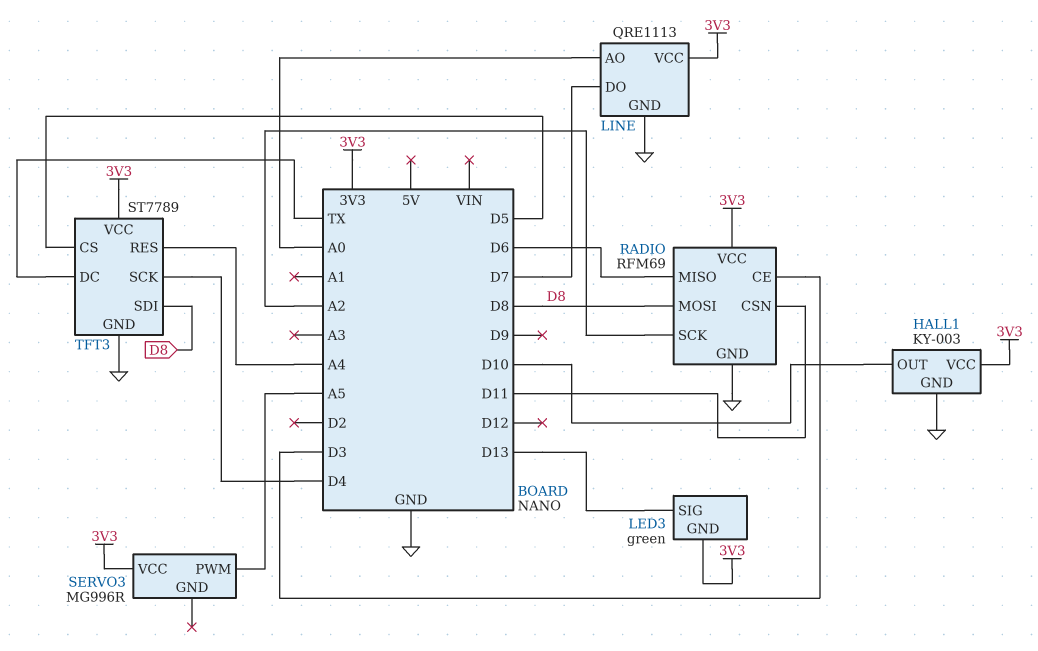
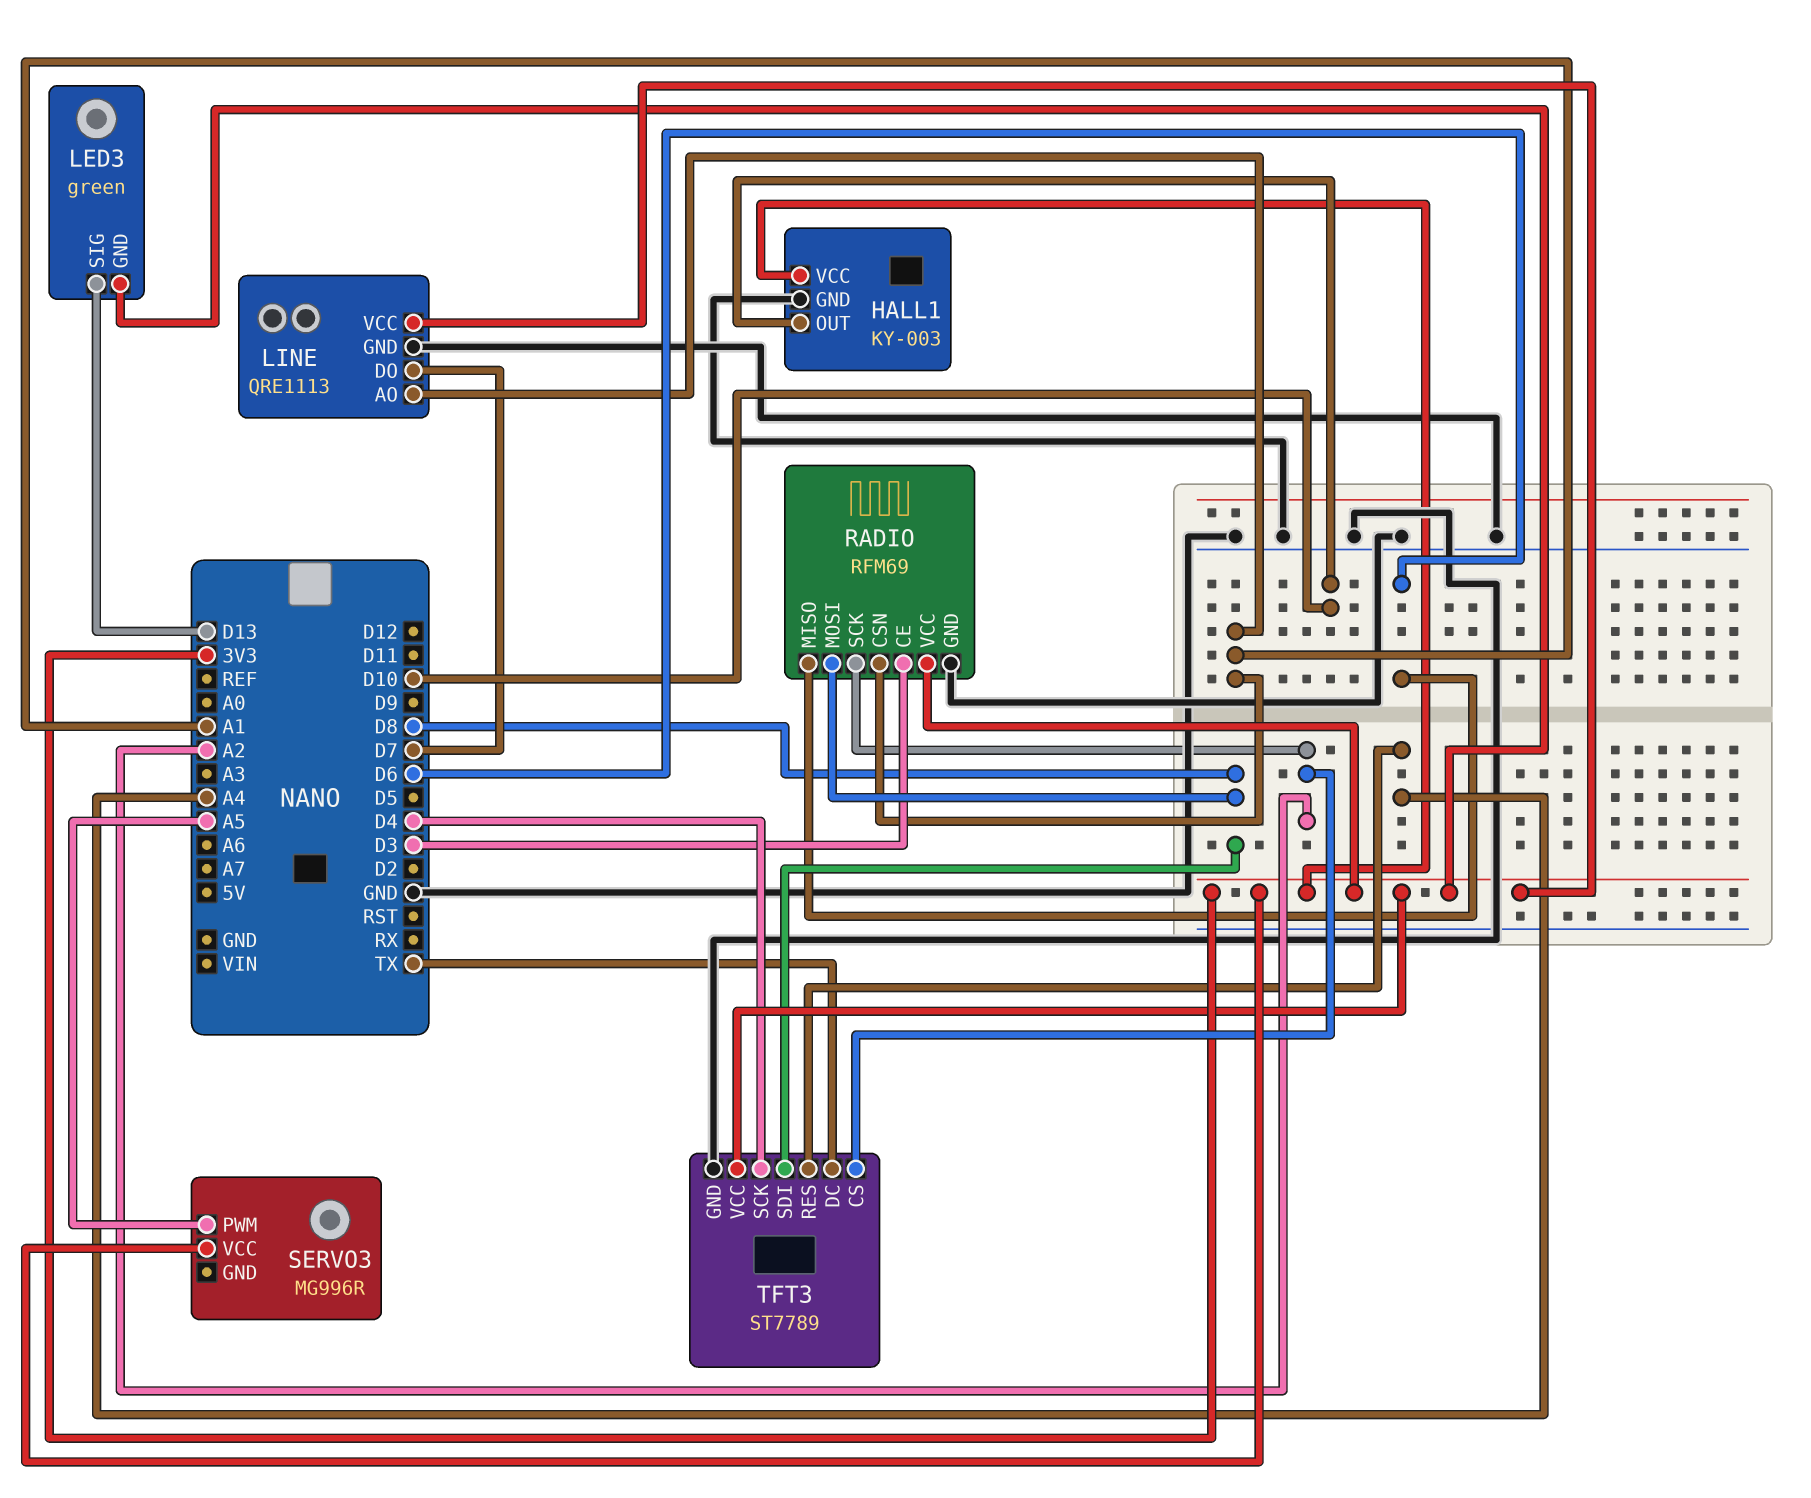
LINE pin AO: A0 -> A1
RADIO pin CSN: D11 -> A1
TFT3 pin CS: D5 -> A2

